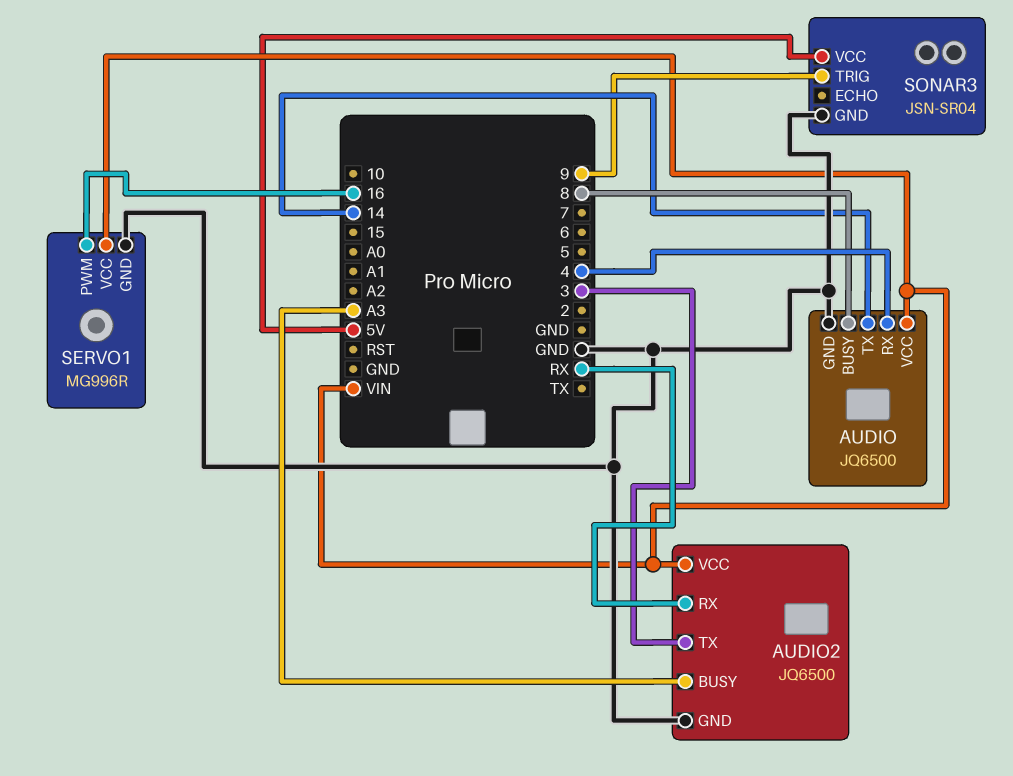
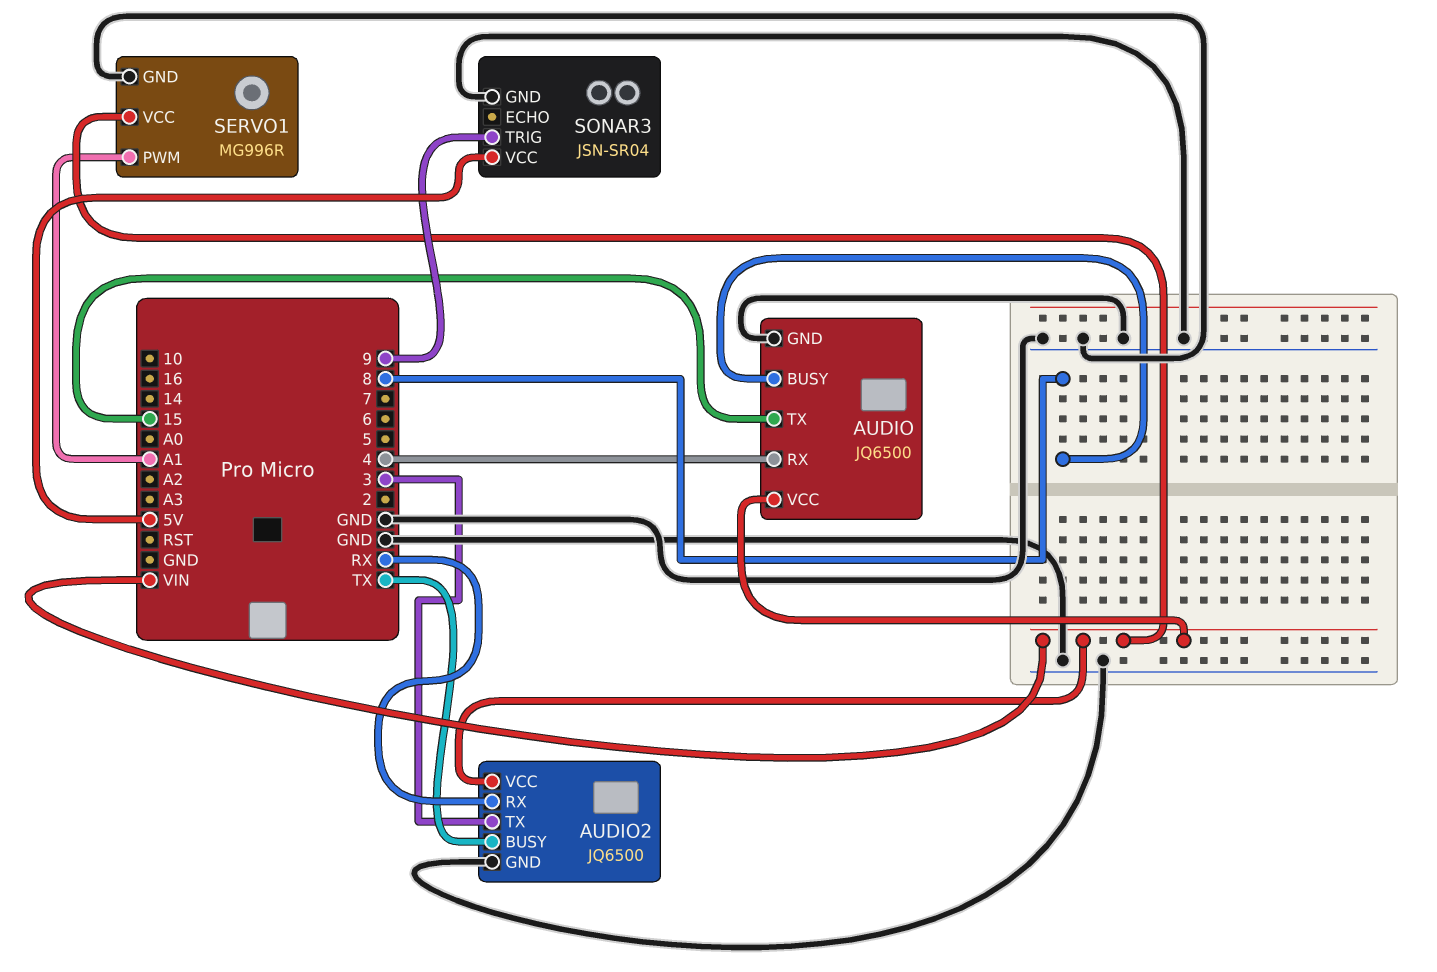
AUDIO pin TX: 14 -> 15
AUDIO2 pin BUSY: A3 -> TX
SERVO1 pin PWM: 16 -> A1

